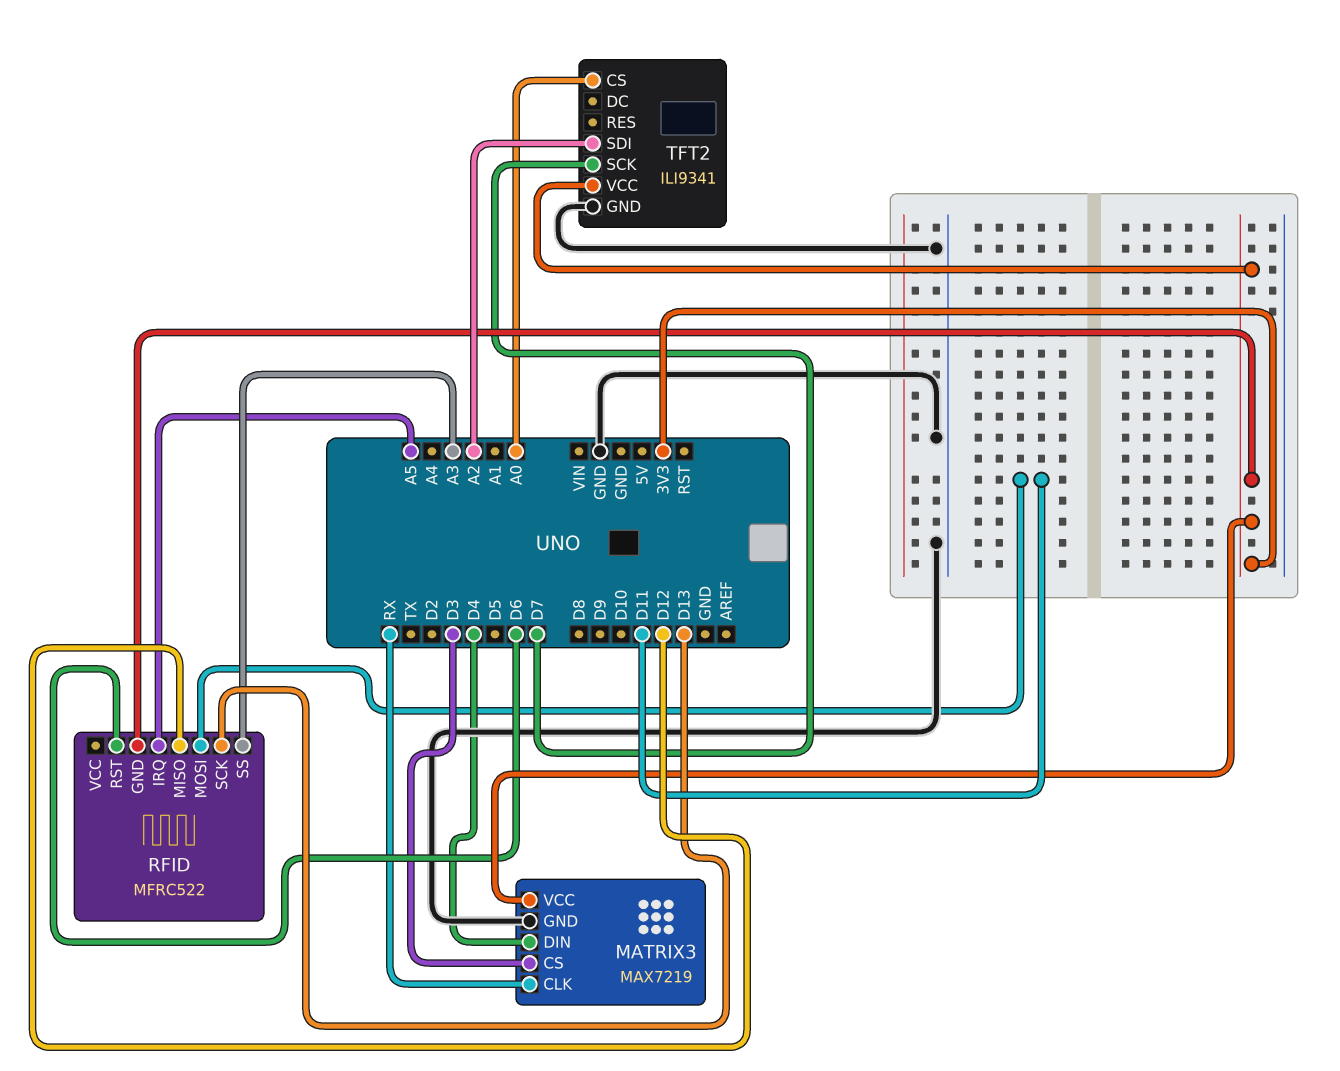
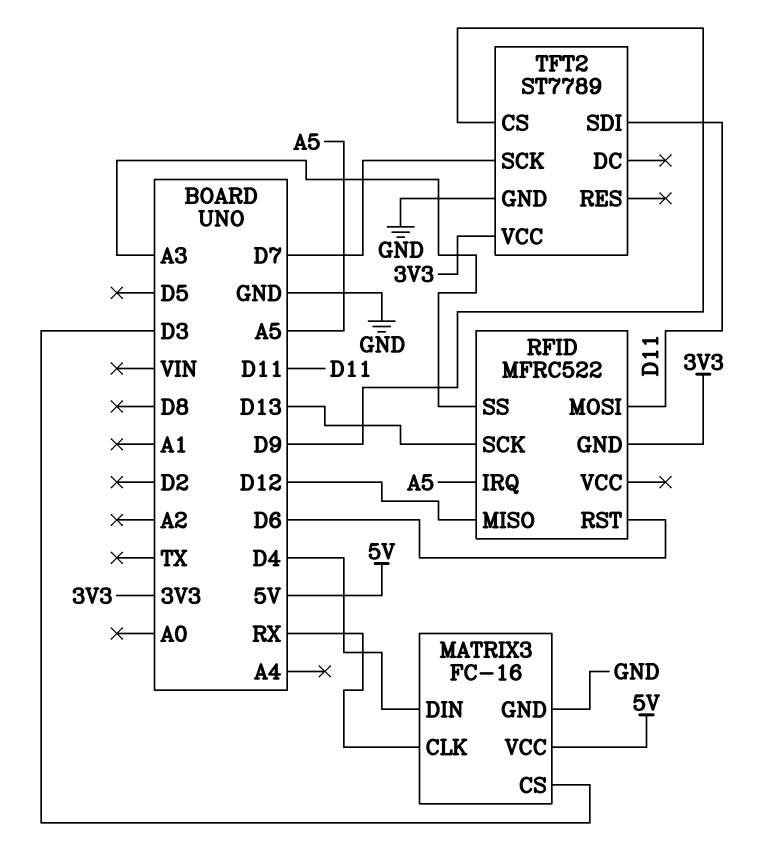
MATRIX3: MAX7219 -> FC-16
MATRIX3 pin VCC: 3V3 -> 5V
TFT2: ILI9341 -> ST7789
TFT2 pin CS: A0 -> D9
TFT2 pin SDI: A2 -> D11

